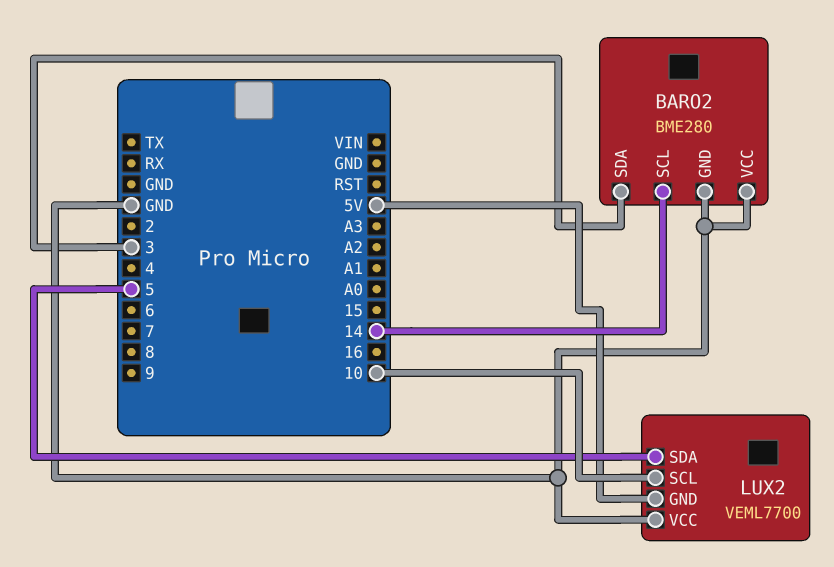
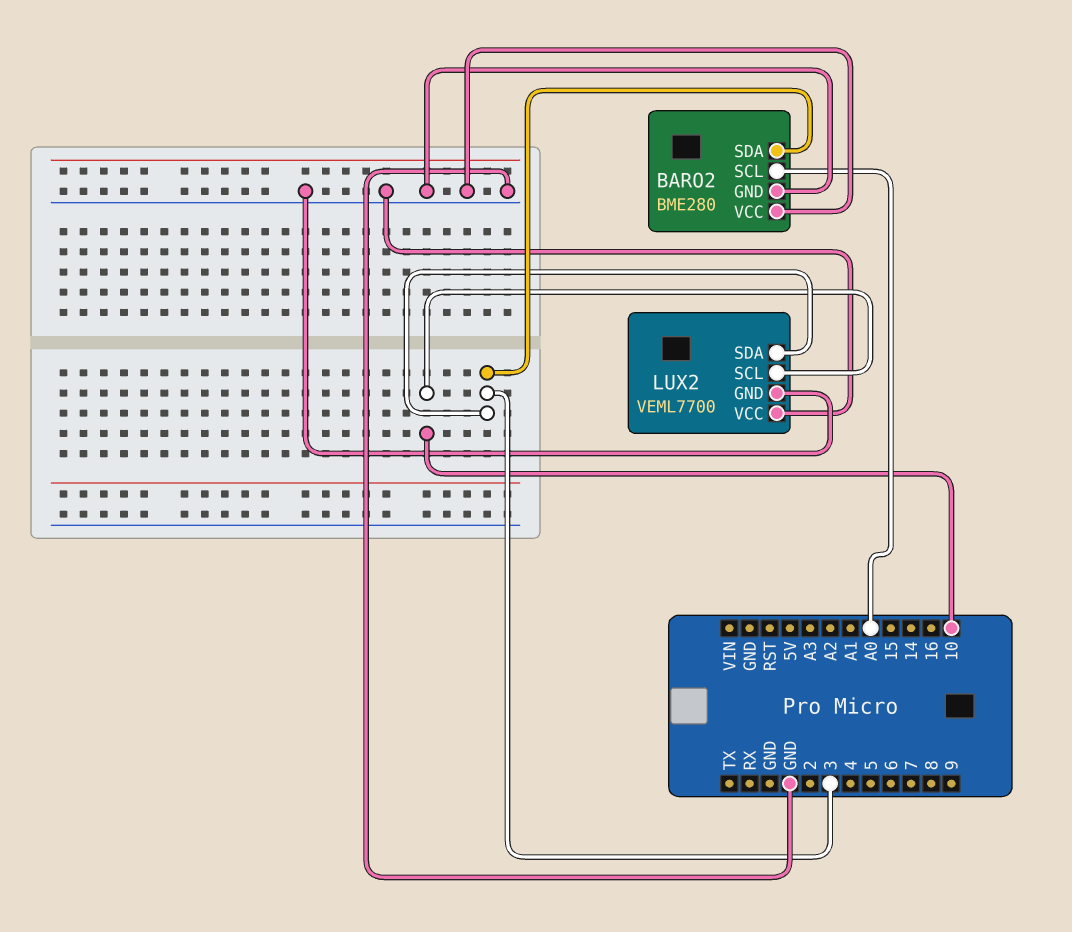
BARO2 pin SCL: 14 -> A0
LUX2 pin GND: 5V -> GND
LUX2 pin SDA: 5 -> 3

